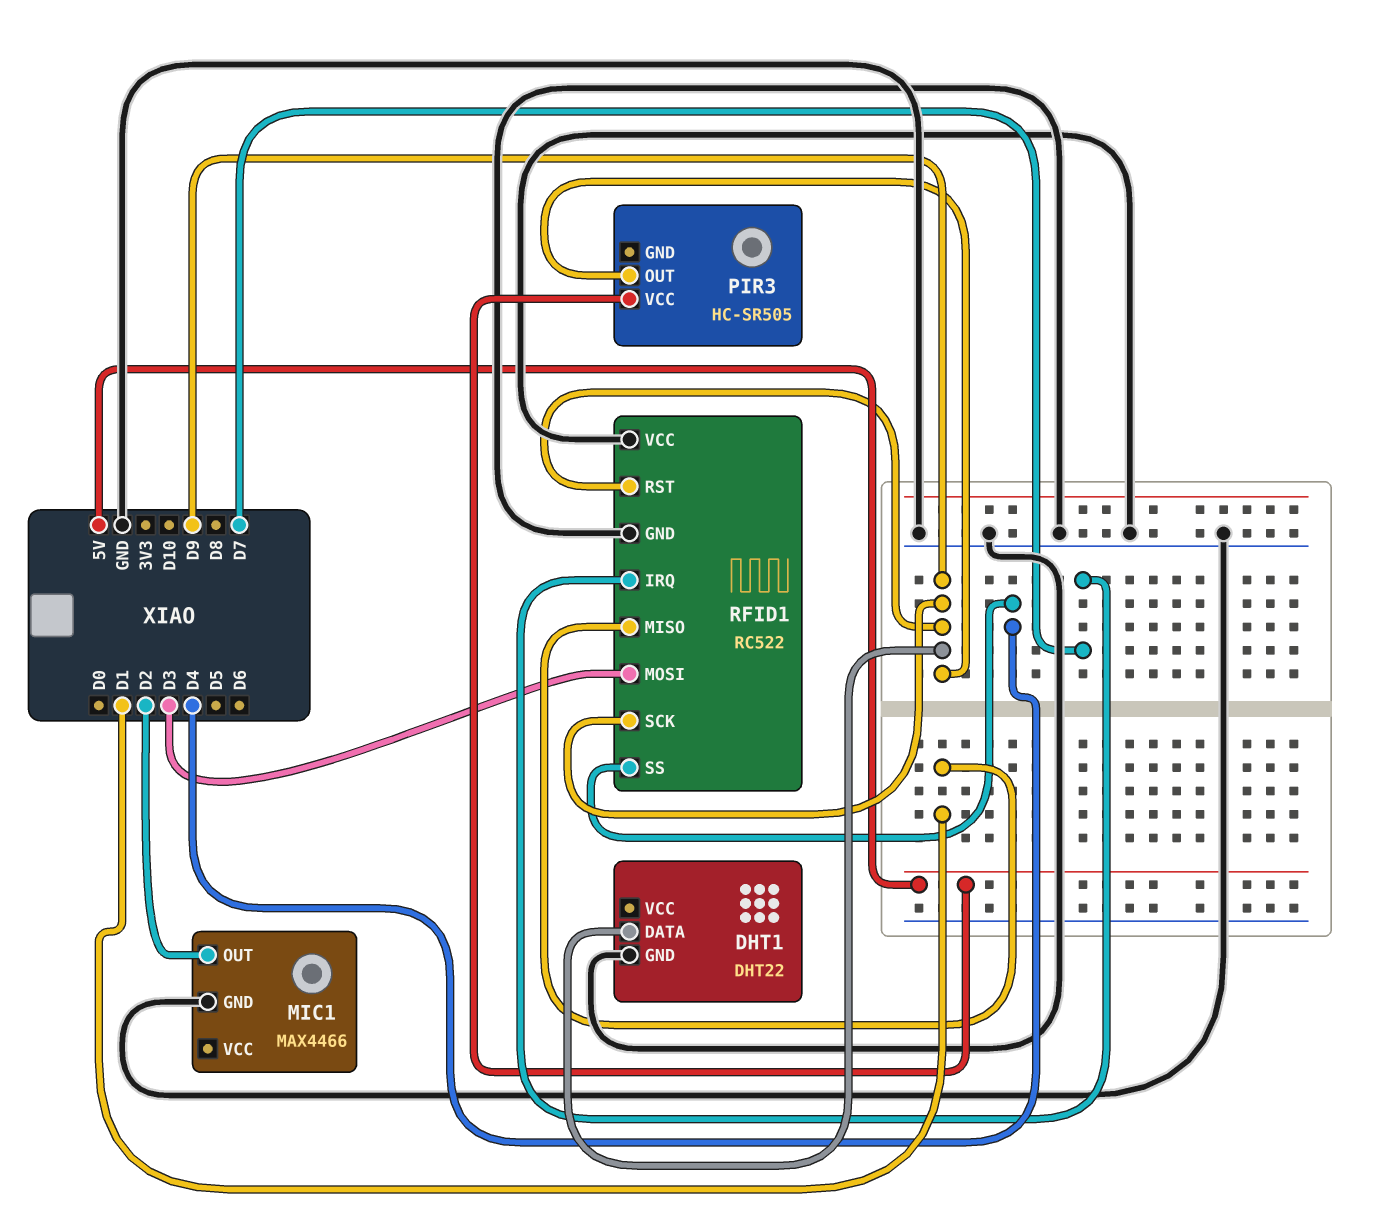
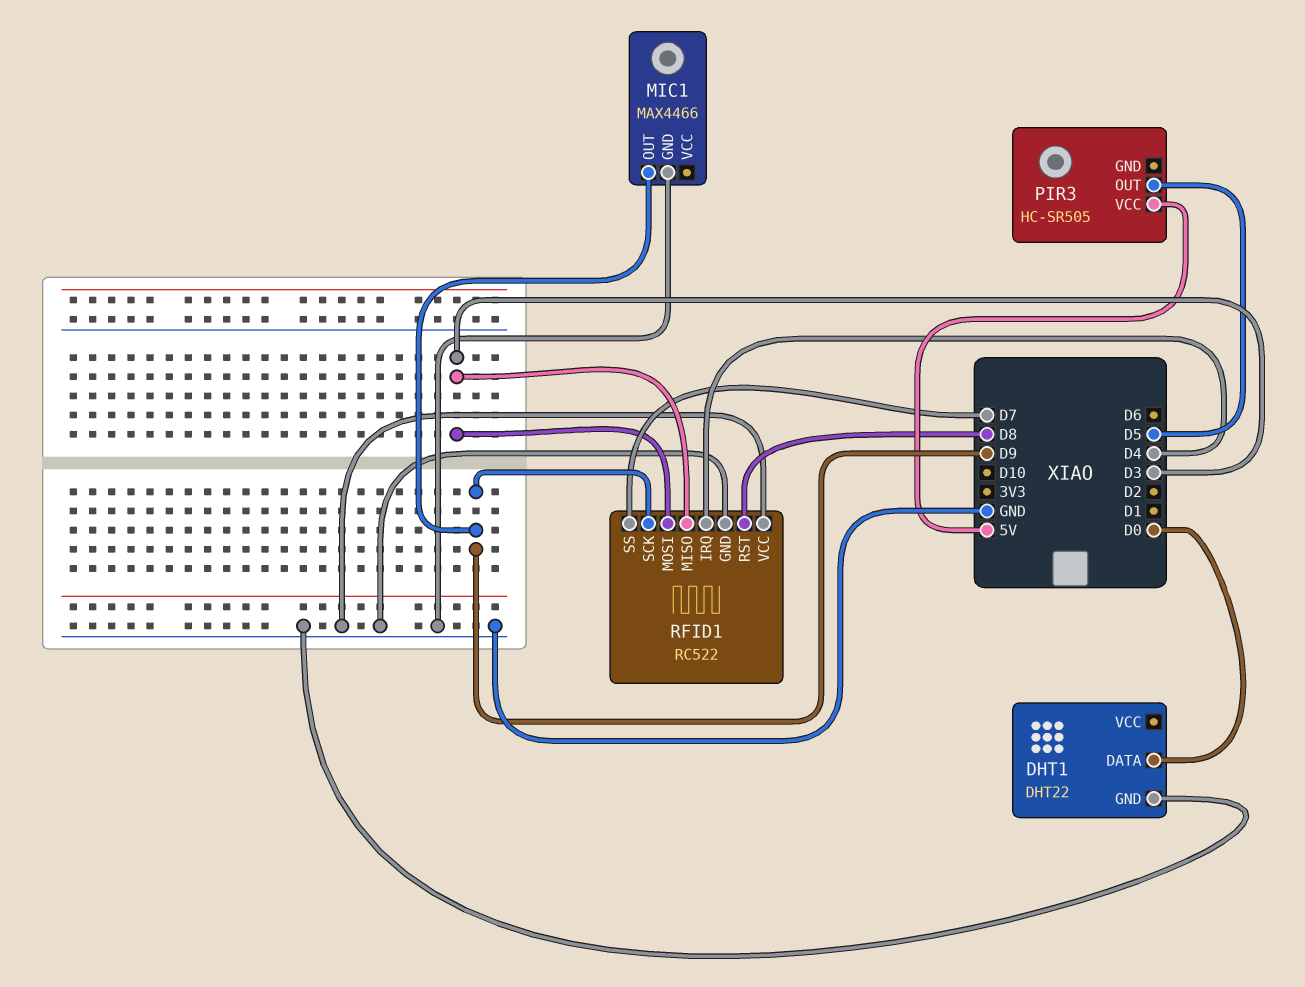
DHT1 pin DATA: D9 -> D0
MIC1 pin OUT: D2 -> D9
PIR3 pin OUT: D9 -> D5
RFID1 pin IRQ: D7 -> D4
RFID1 pin MISO: D1 -> D3
RFID1 pin RST: D9 -> D8
RFID1 pin SS: D4 -> D7

